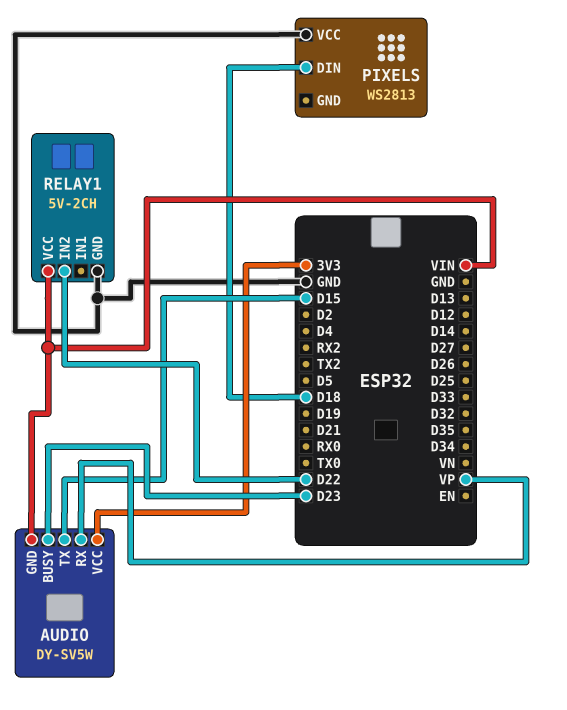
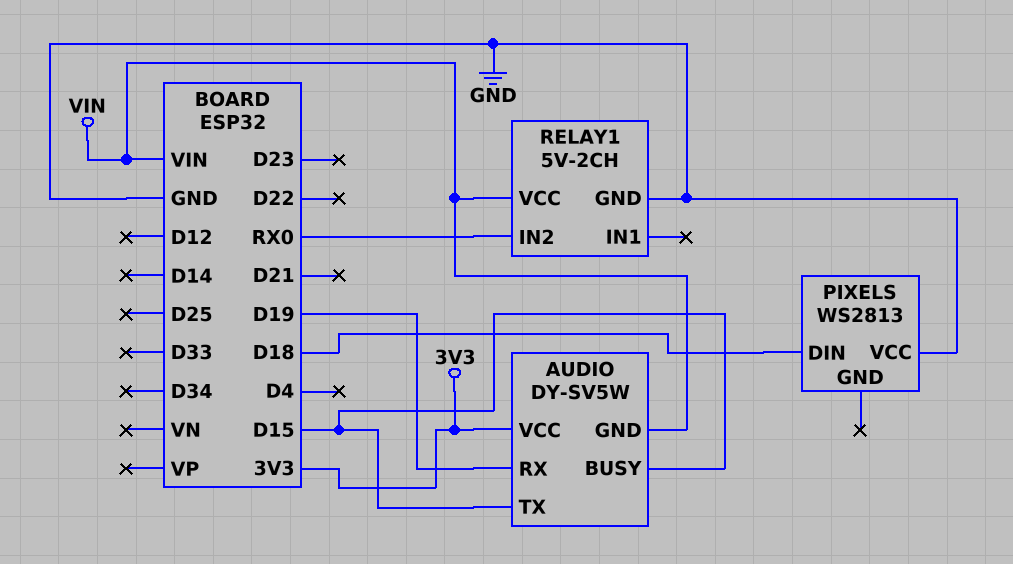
AUDIO pin BUSY: D23 -> D15
AUDIO pin RX: VP -> D19
RELAY1 pin IN2: D22 -> RX0

